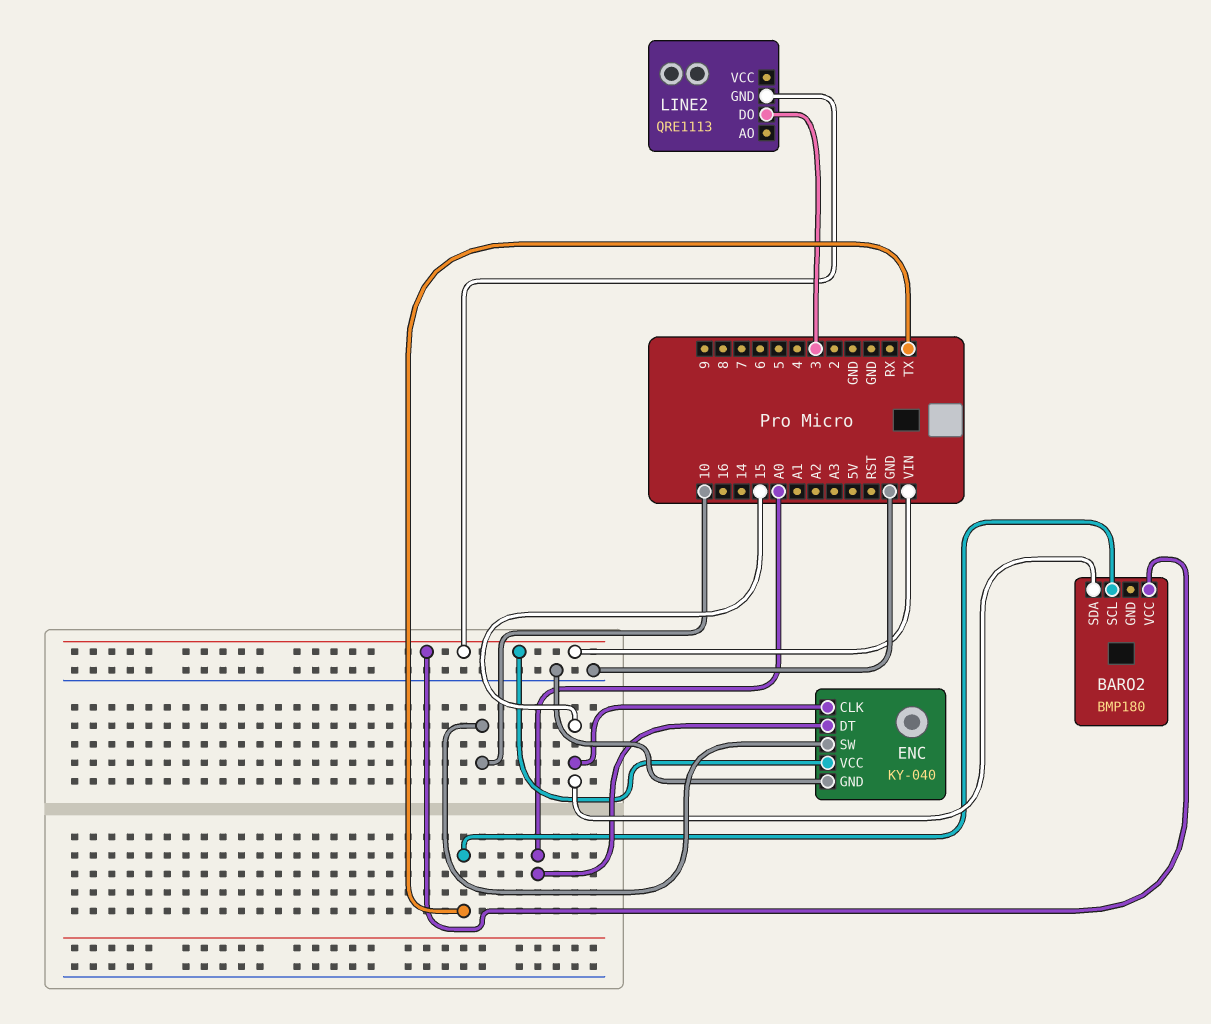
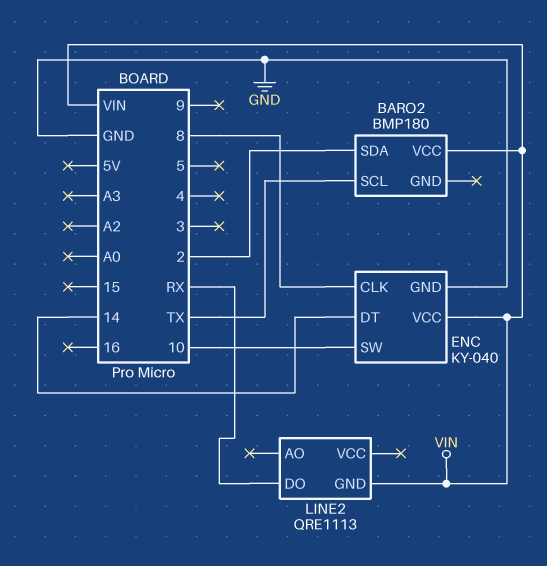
BARO2 pin SDA: 15 -> 2
ENC pin CLK: 15 -> 8
ENC pin DT: A0 -> 14
LINE2 pin DO: 3 -> RX

